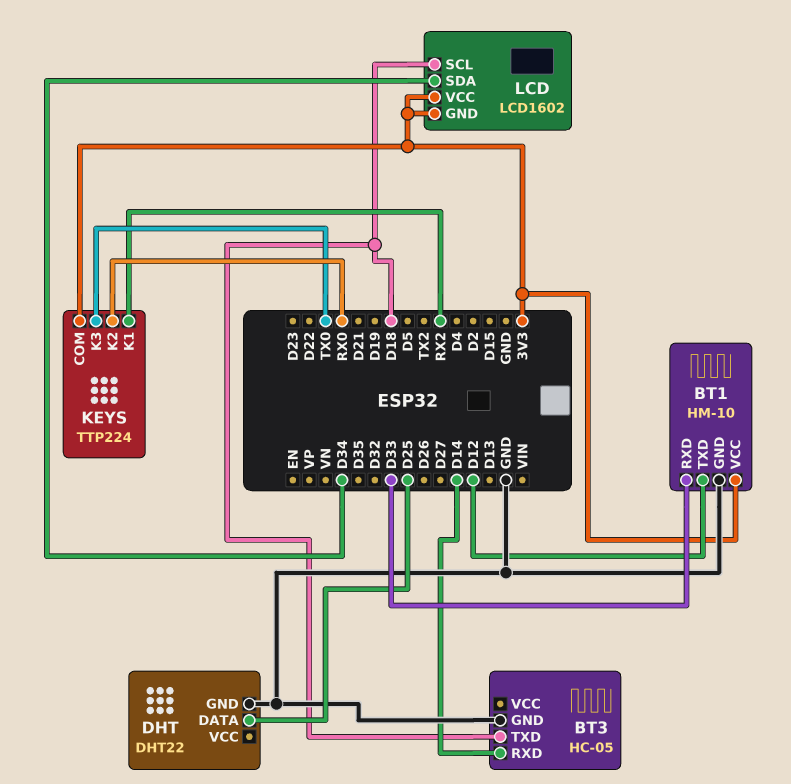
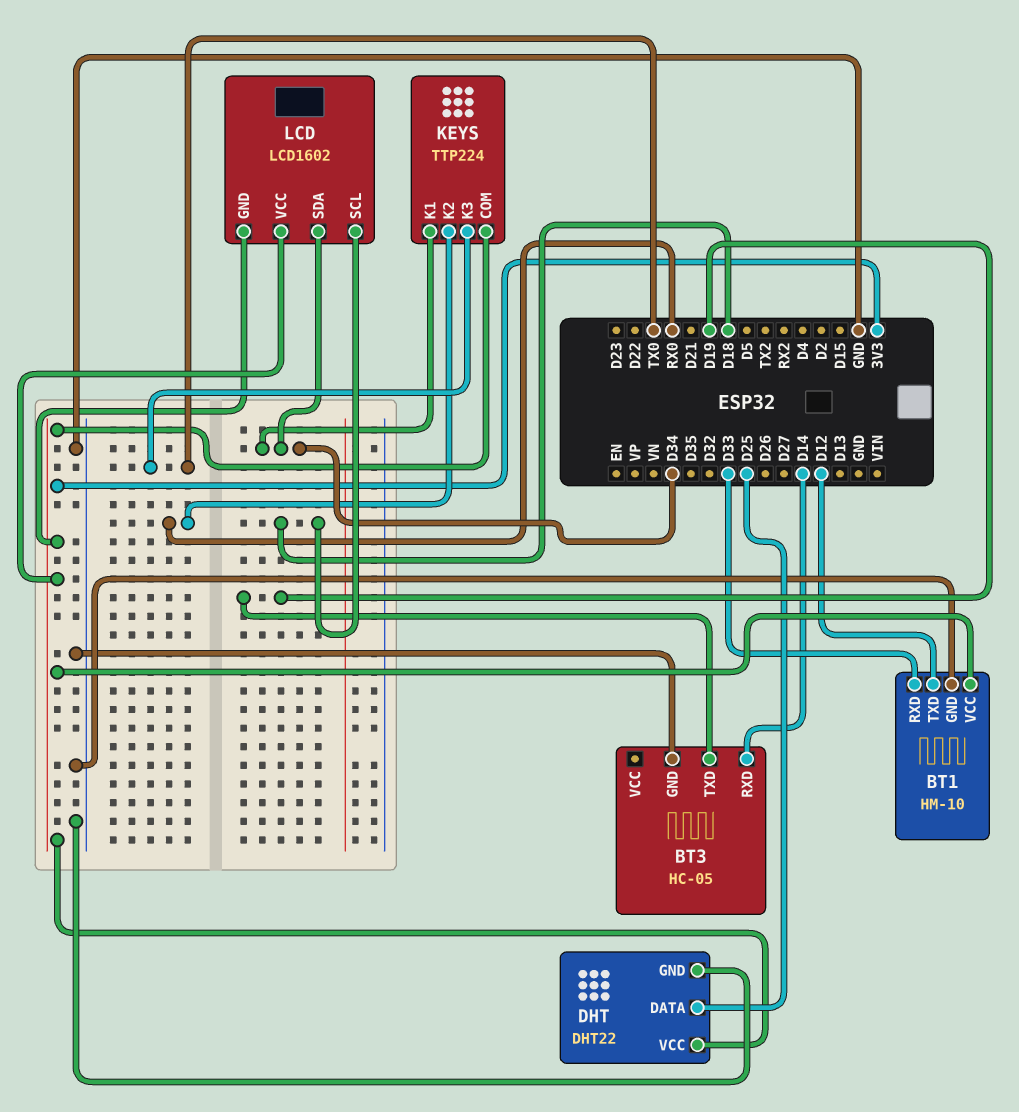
BT3 pin TXD: D18 -> D19
DHT pin VCC: none -> 3V3
KEYS pin K1: RX2 -> D34

